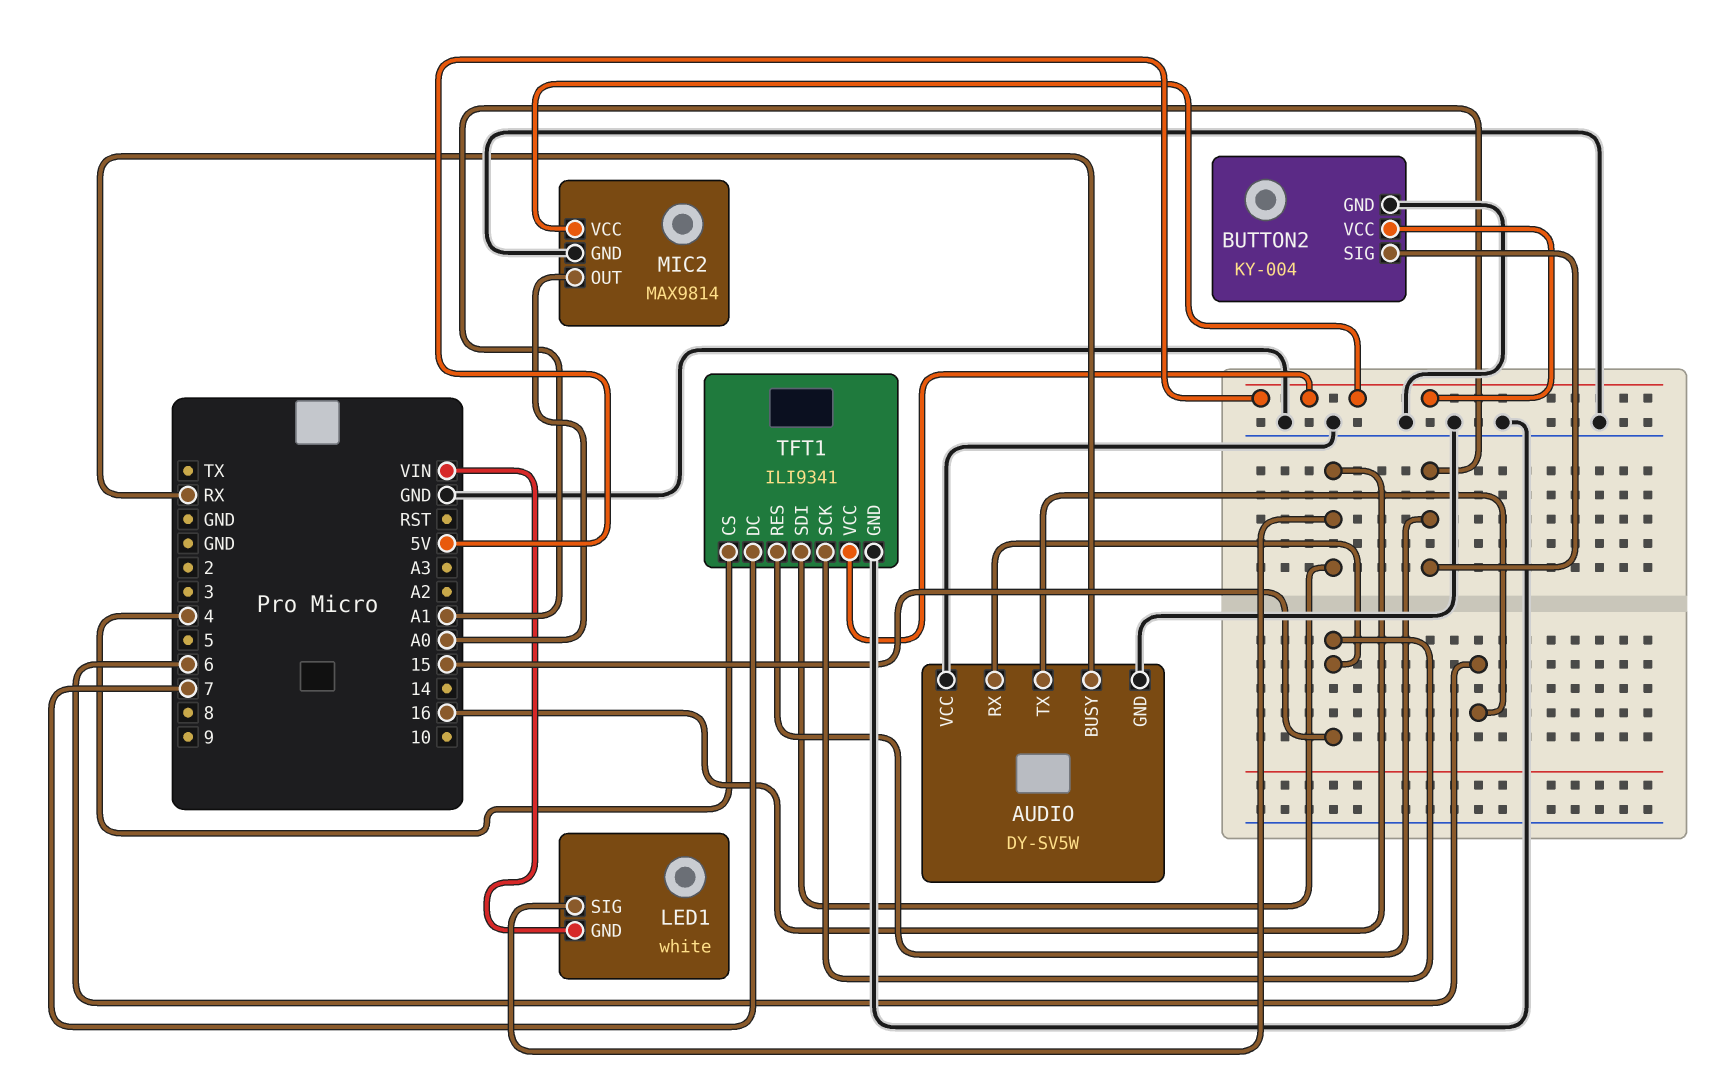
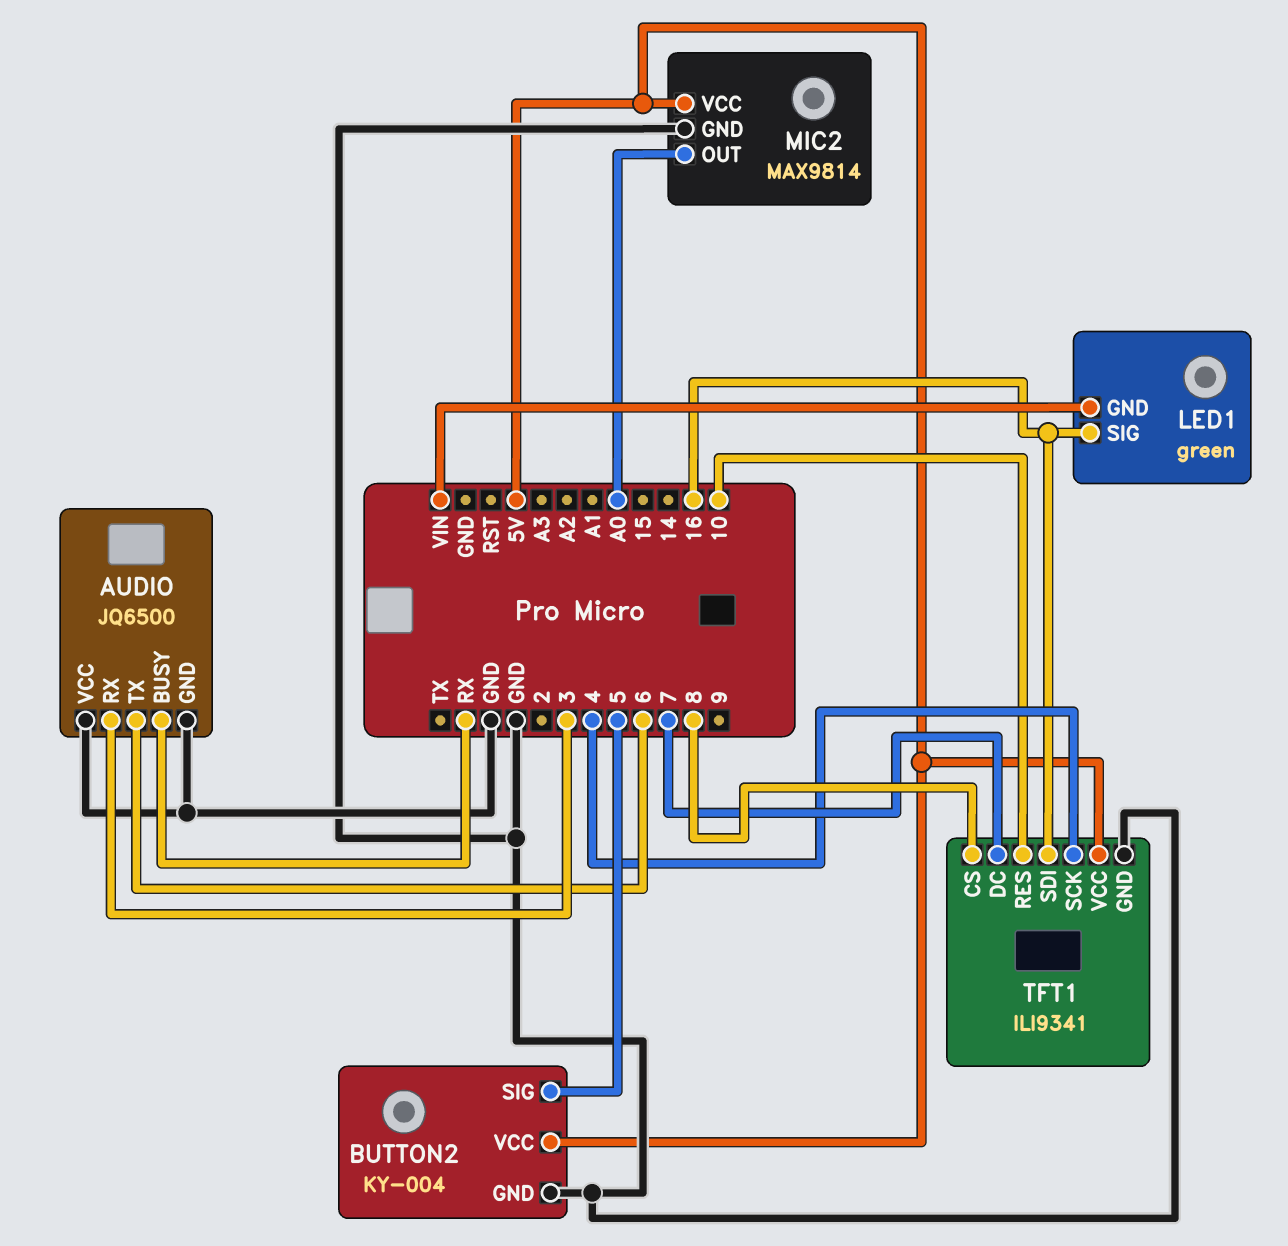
AUDIO: DY-SV5W -> JQ6500
AUDIO pin RX: 15 -> 3
BUTTON2 pin SIG: A1 -> 5
LED1: white -> green
TFT1 pin CS: 4 -> 8
TFT1 pin RES: A1 -> 10
TFT1 pin SCK: 15 -> 4

